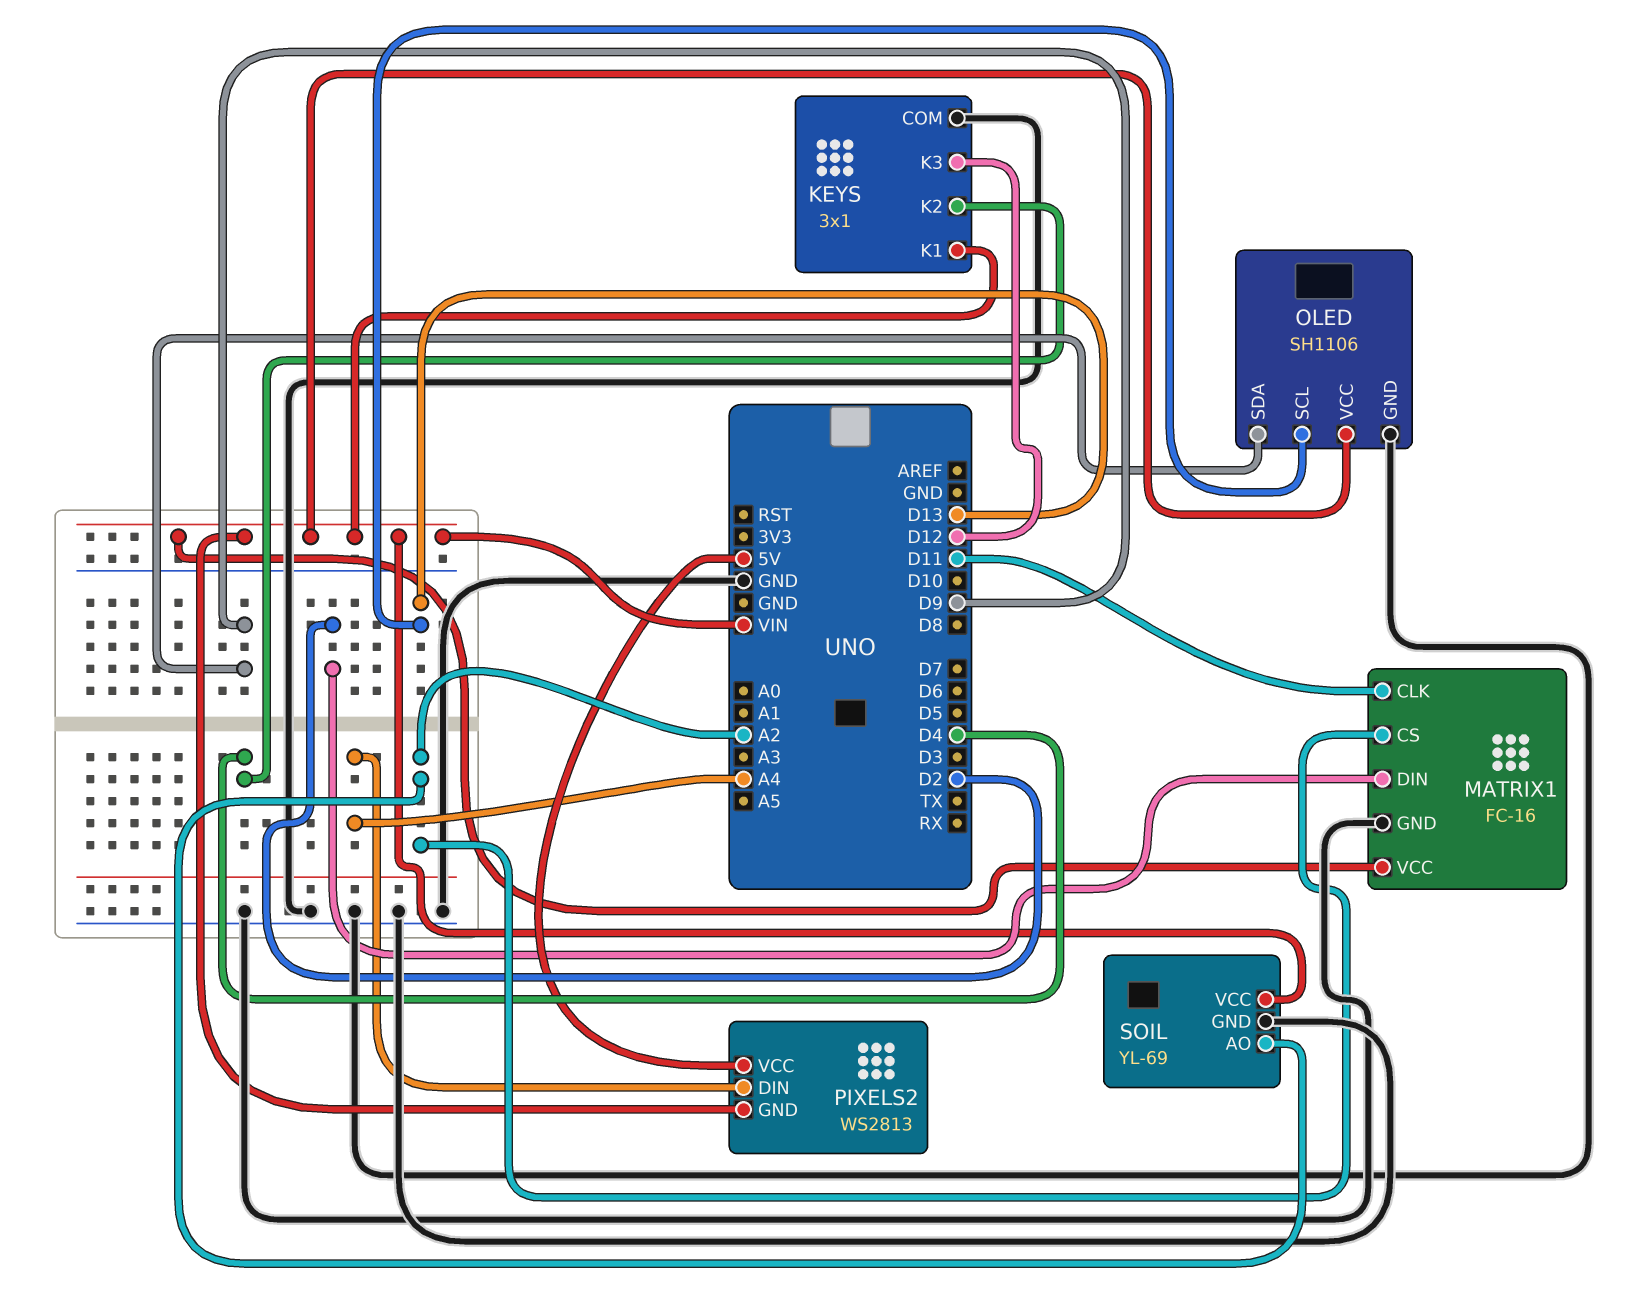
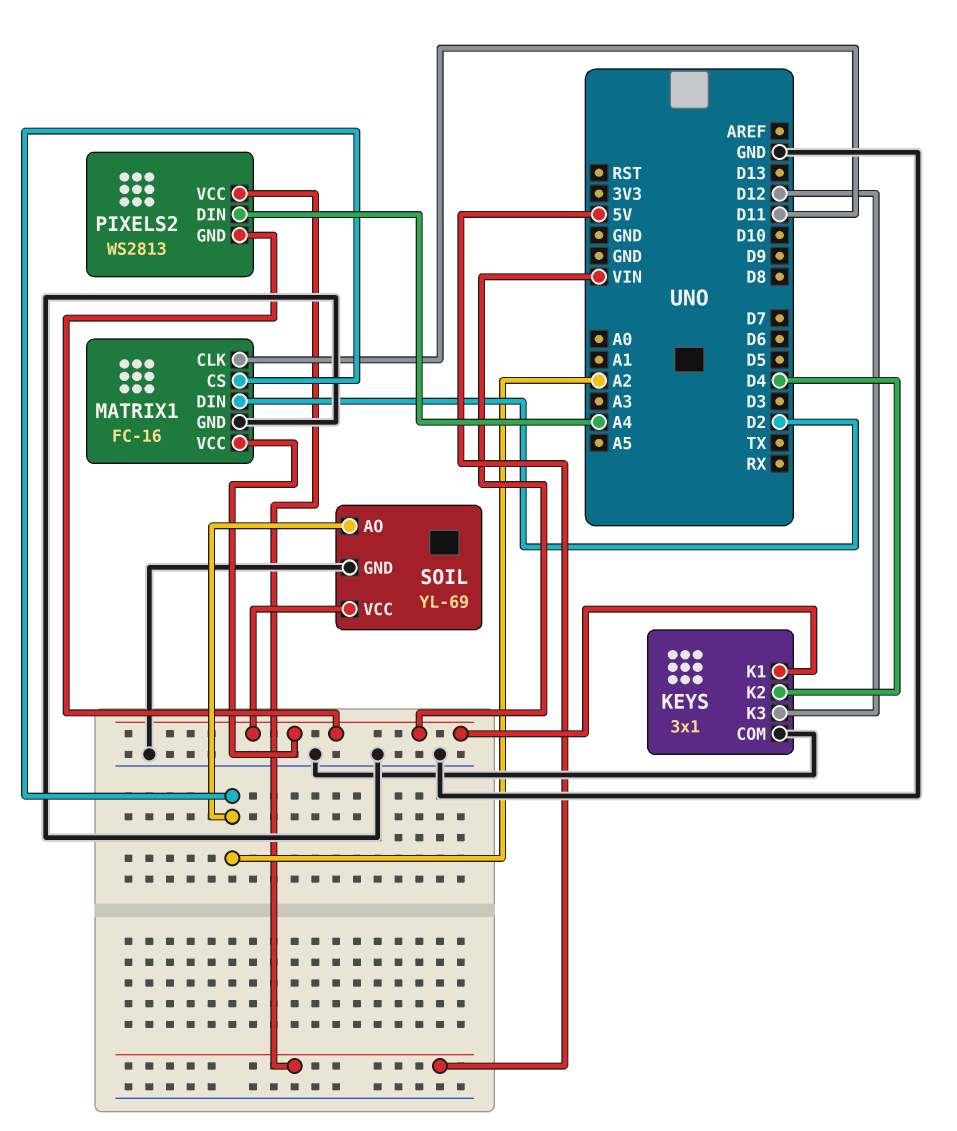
OLED: SH1106 -> none
OLED pin GND: GND -> none
OLED pin SCL: D13 -> none
OLED pin SDA: D9 -> none
OLED pin VCC: VIN -> none

